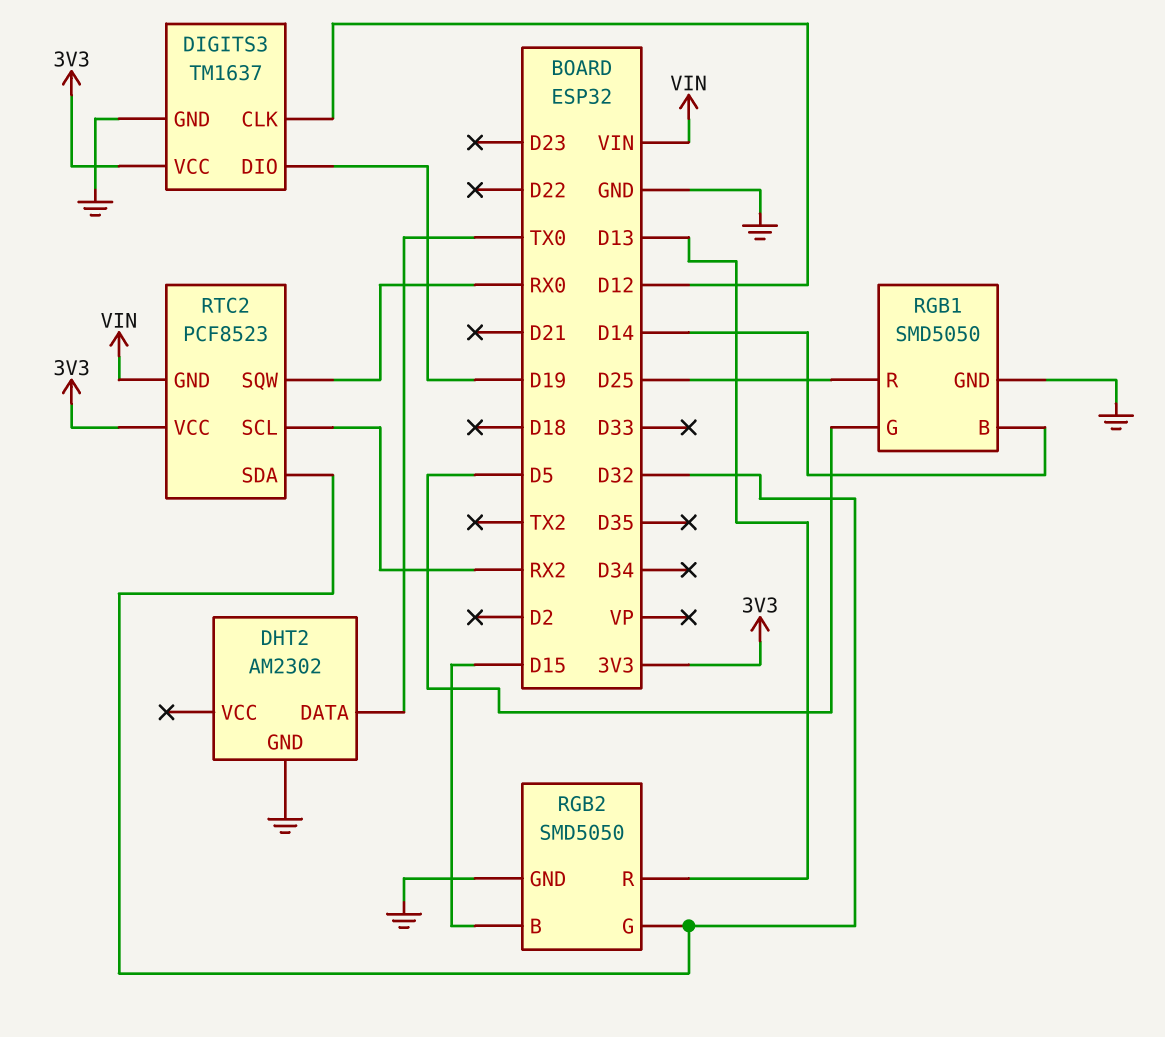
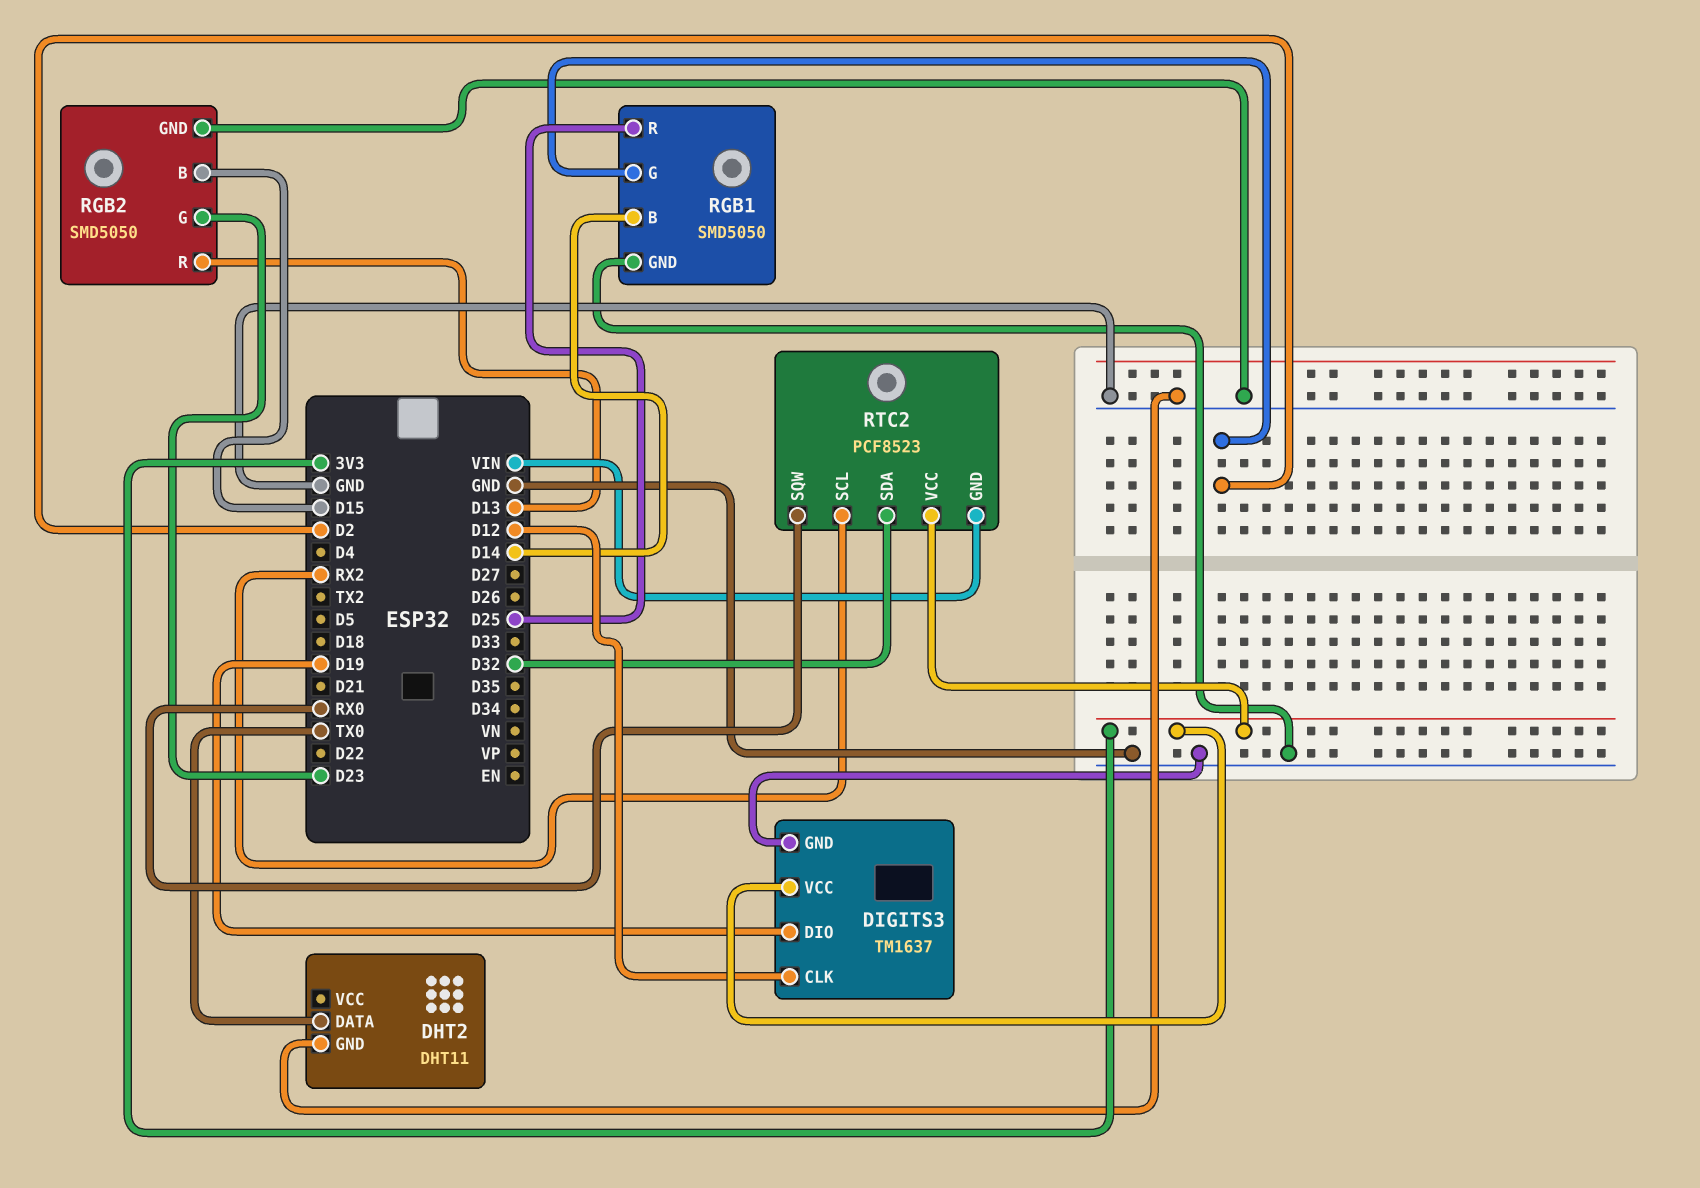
DHT2: AM2302 -> DHT11
RGB1 pin G: D5 -> D2
RGB2 pin G: D32 -> D23

